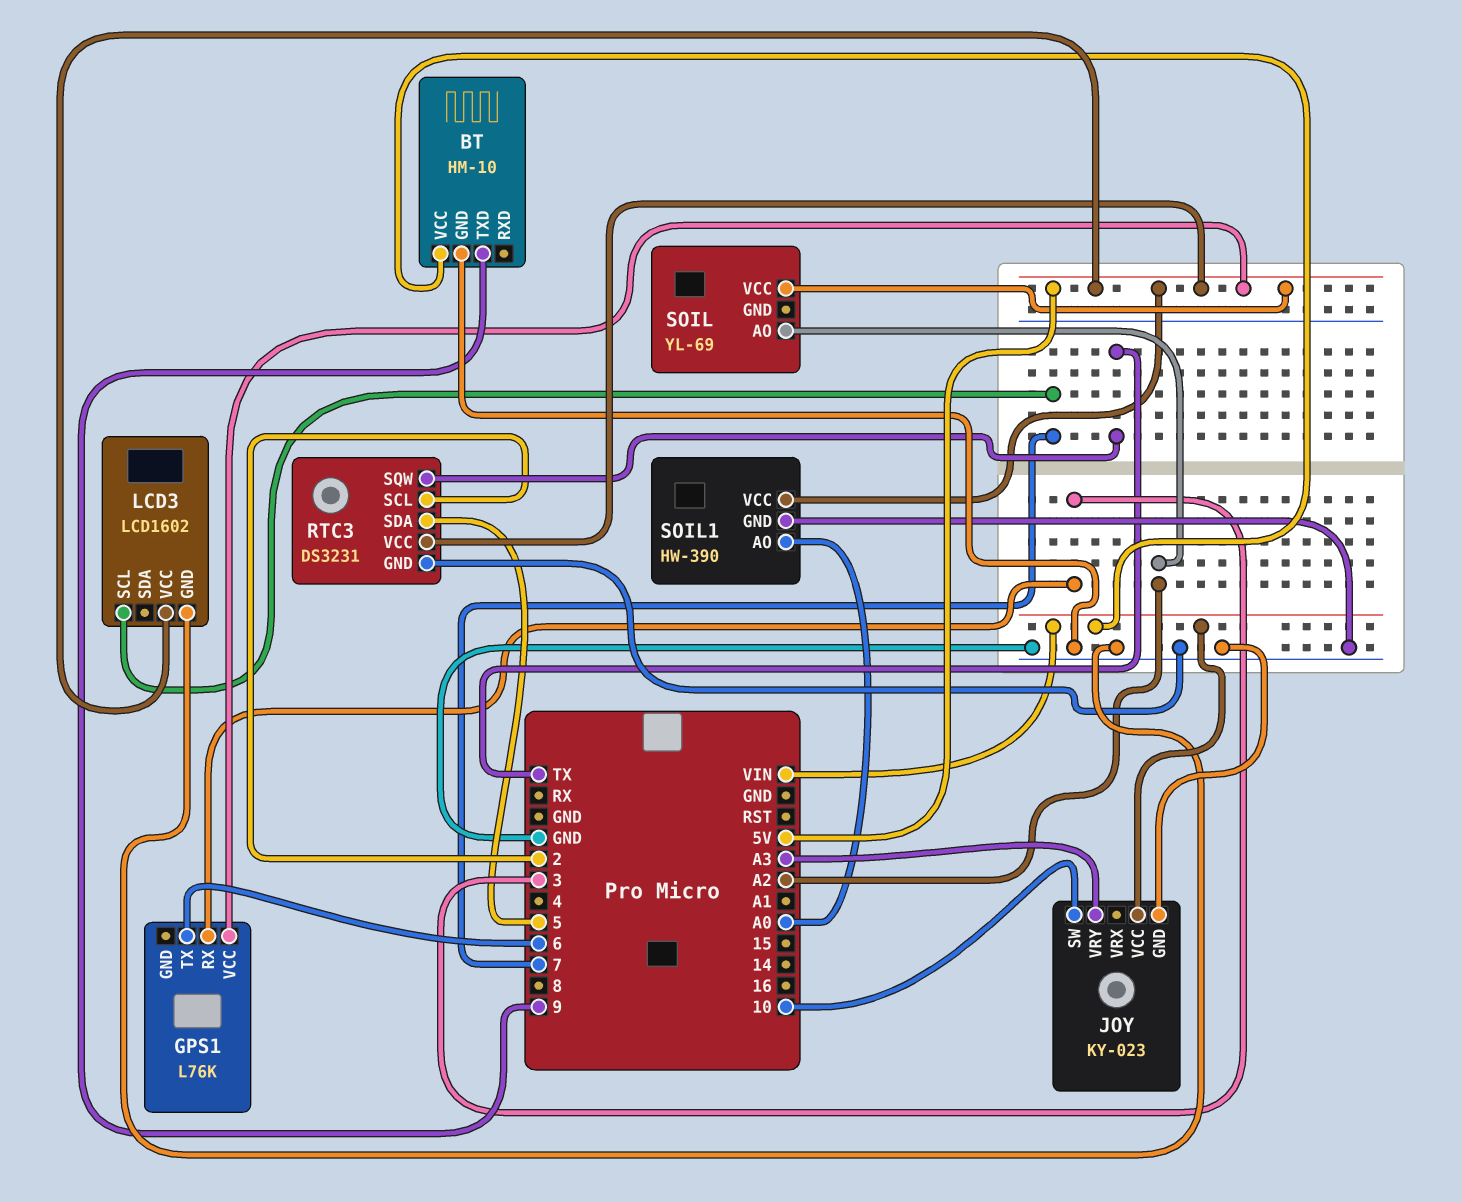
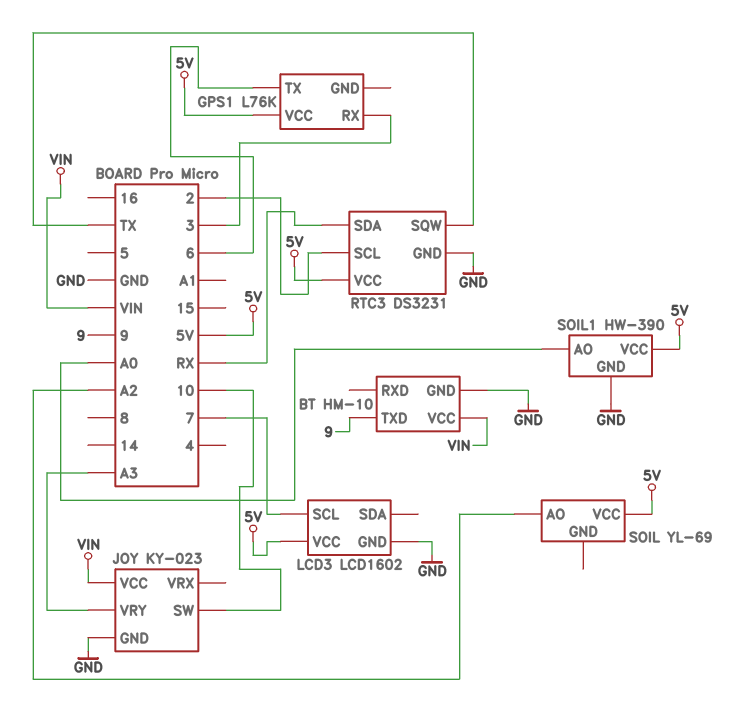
RTC3 pin SDA: 5 -> RX

